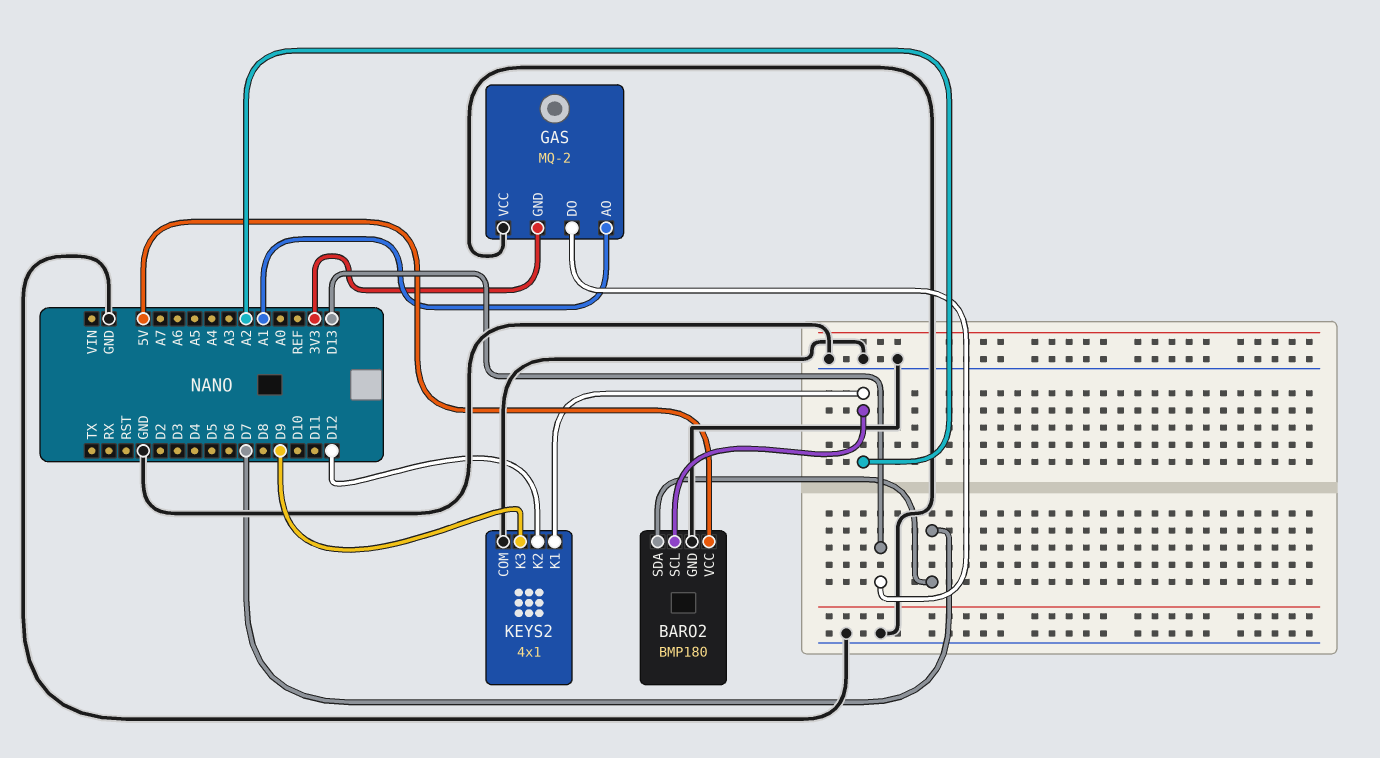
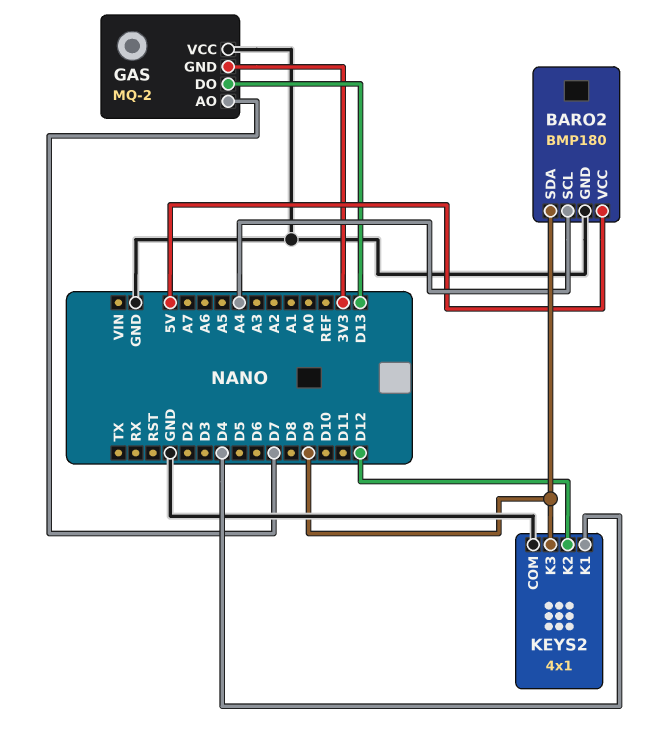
BARO2 pin SCL: A2 -> A4
BARO2 pin SDA: D7 -> D9
GAS pin AO: A1 -> D7
KEYS2 pin K1: A2 -> D4

